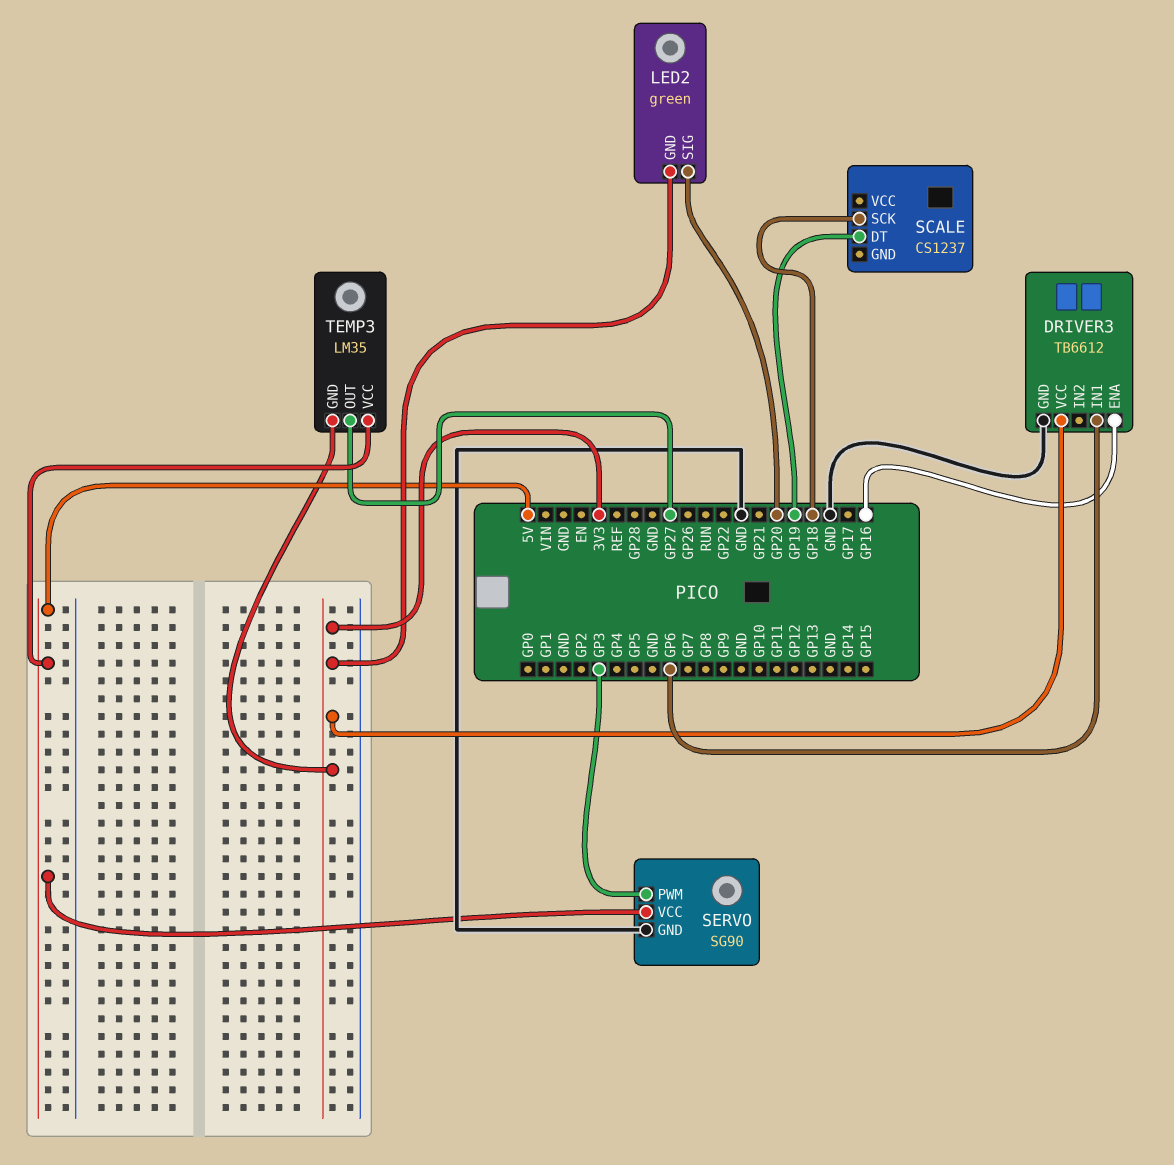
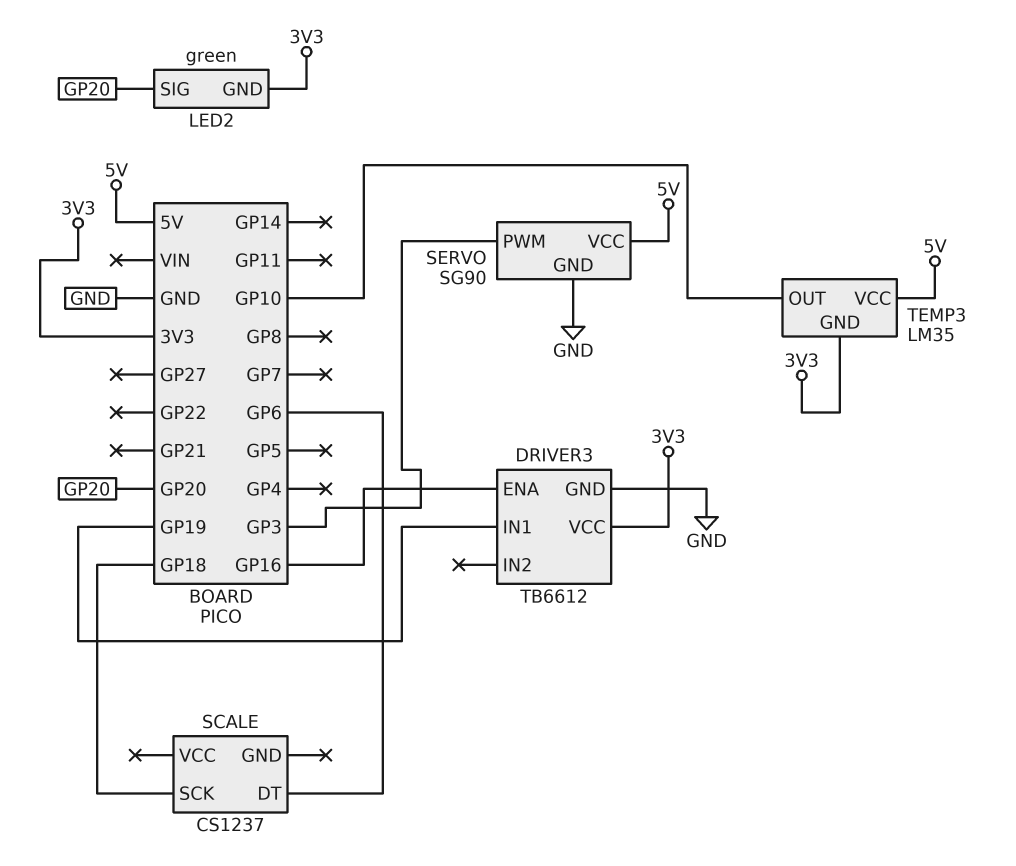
DRIVER3 pin IN1: GP6 -> GP19
SCALE pin DT: GP19 -> GP6
TEMP3 pin OUT: GP27 -> GP10

